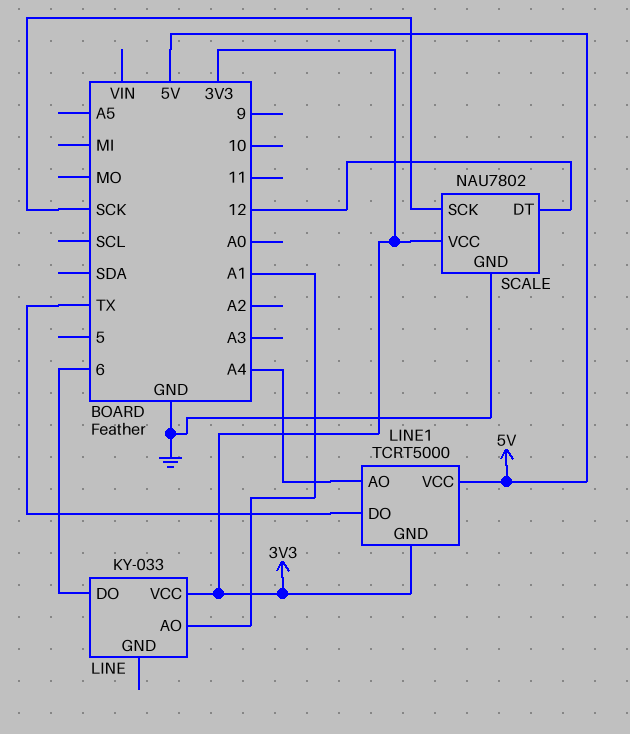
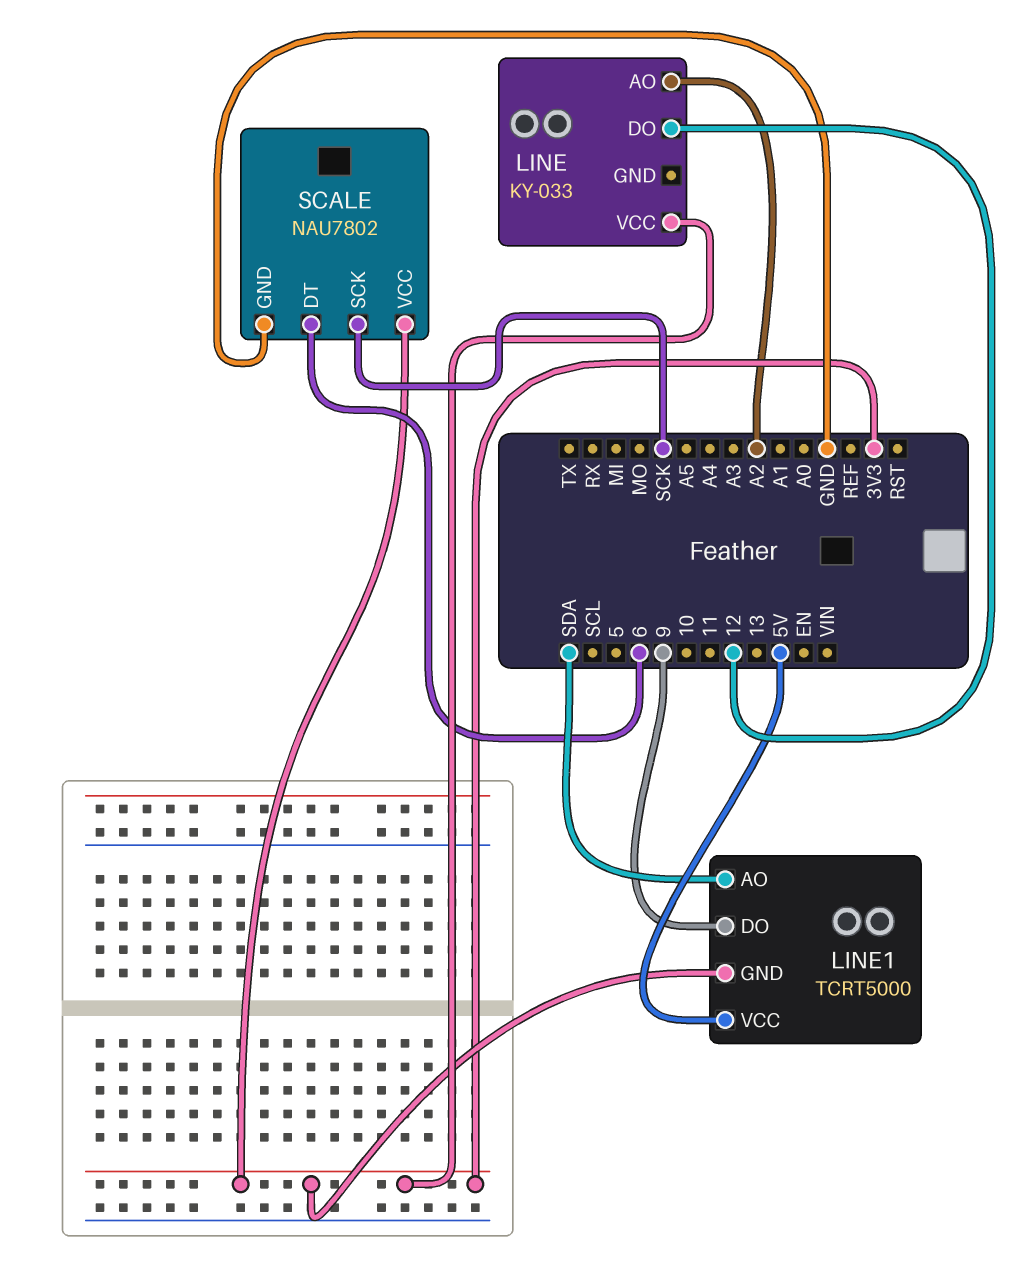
LINE pin AO: A1 -> A2
LINE pin DO: 6 -> 12
LINE1 pin AO: A4 -> SDA
LINE1 pin DO: TX -> 9
SCALE pin DT: 12 -> 6

